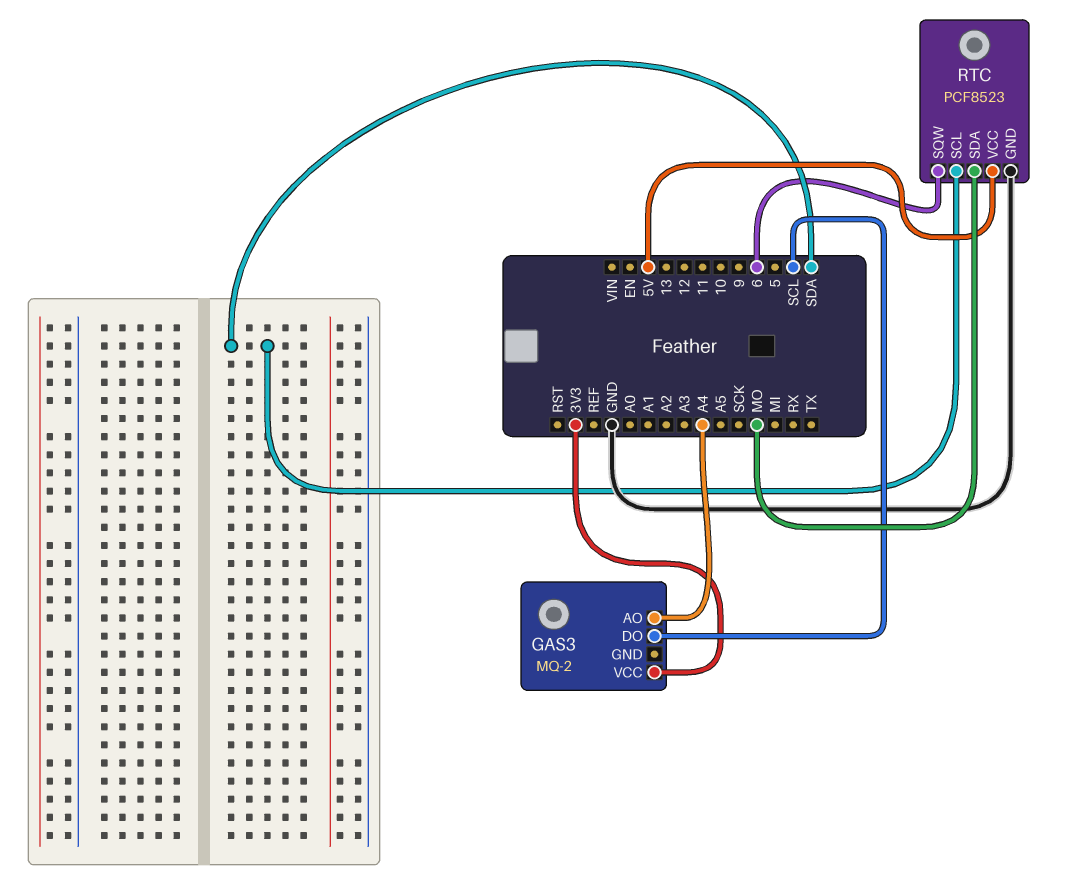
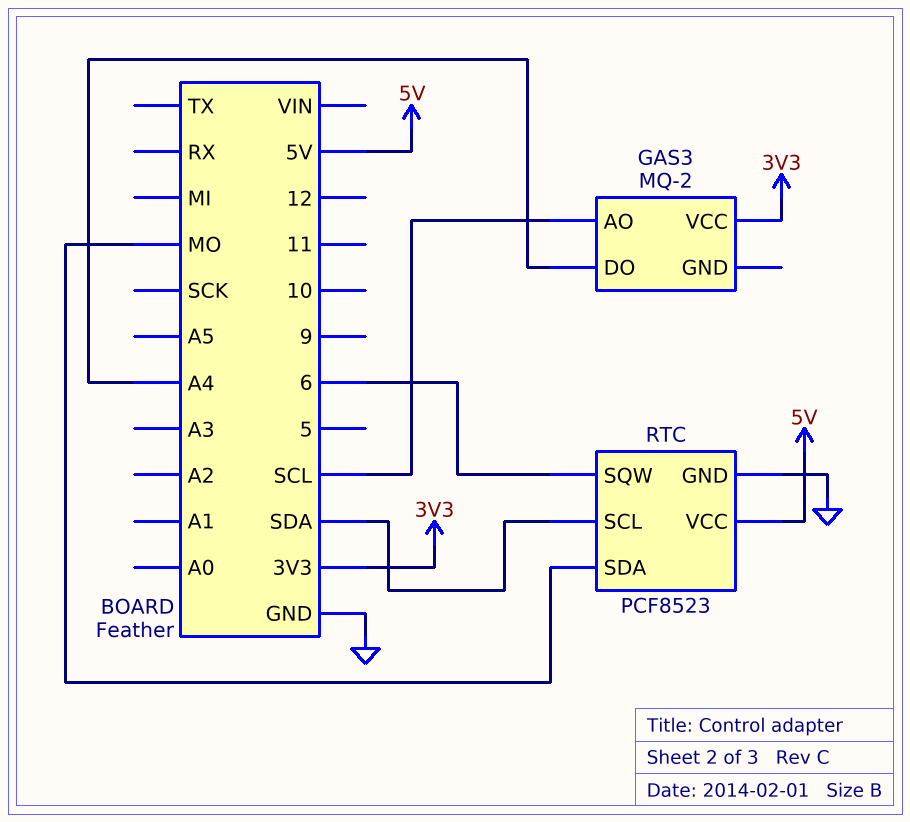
GAS3 pin AO: A4 -> SCL
GAS3 pin DO: SCL -> A4

